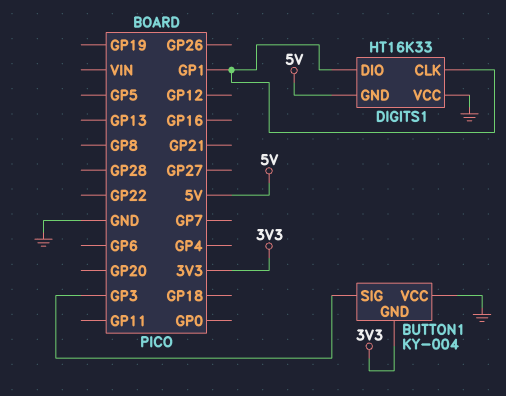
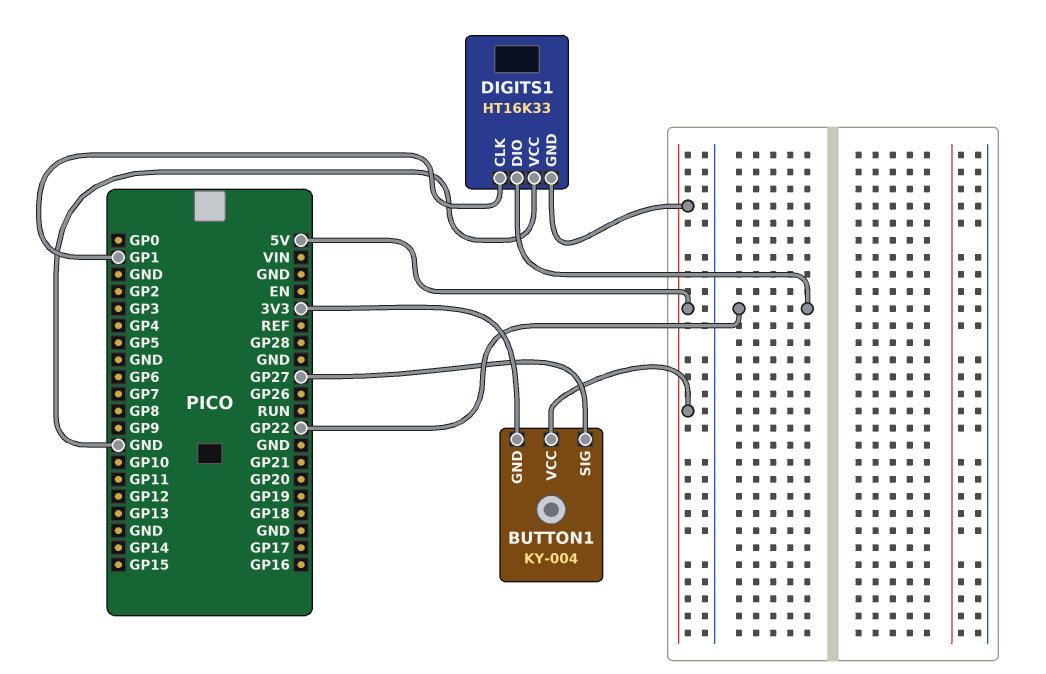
BUTTON1 pin SIG: GP3 -> GP27
BUTTON1 pin VCC: GND -> 5V
DIGITS1 pin DIO: GP1 -> GP22

